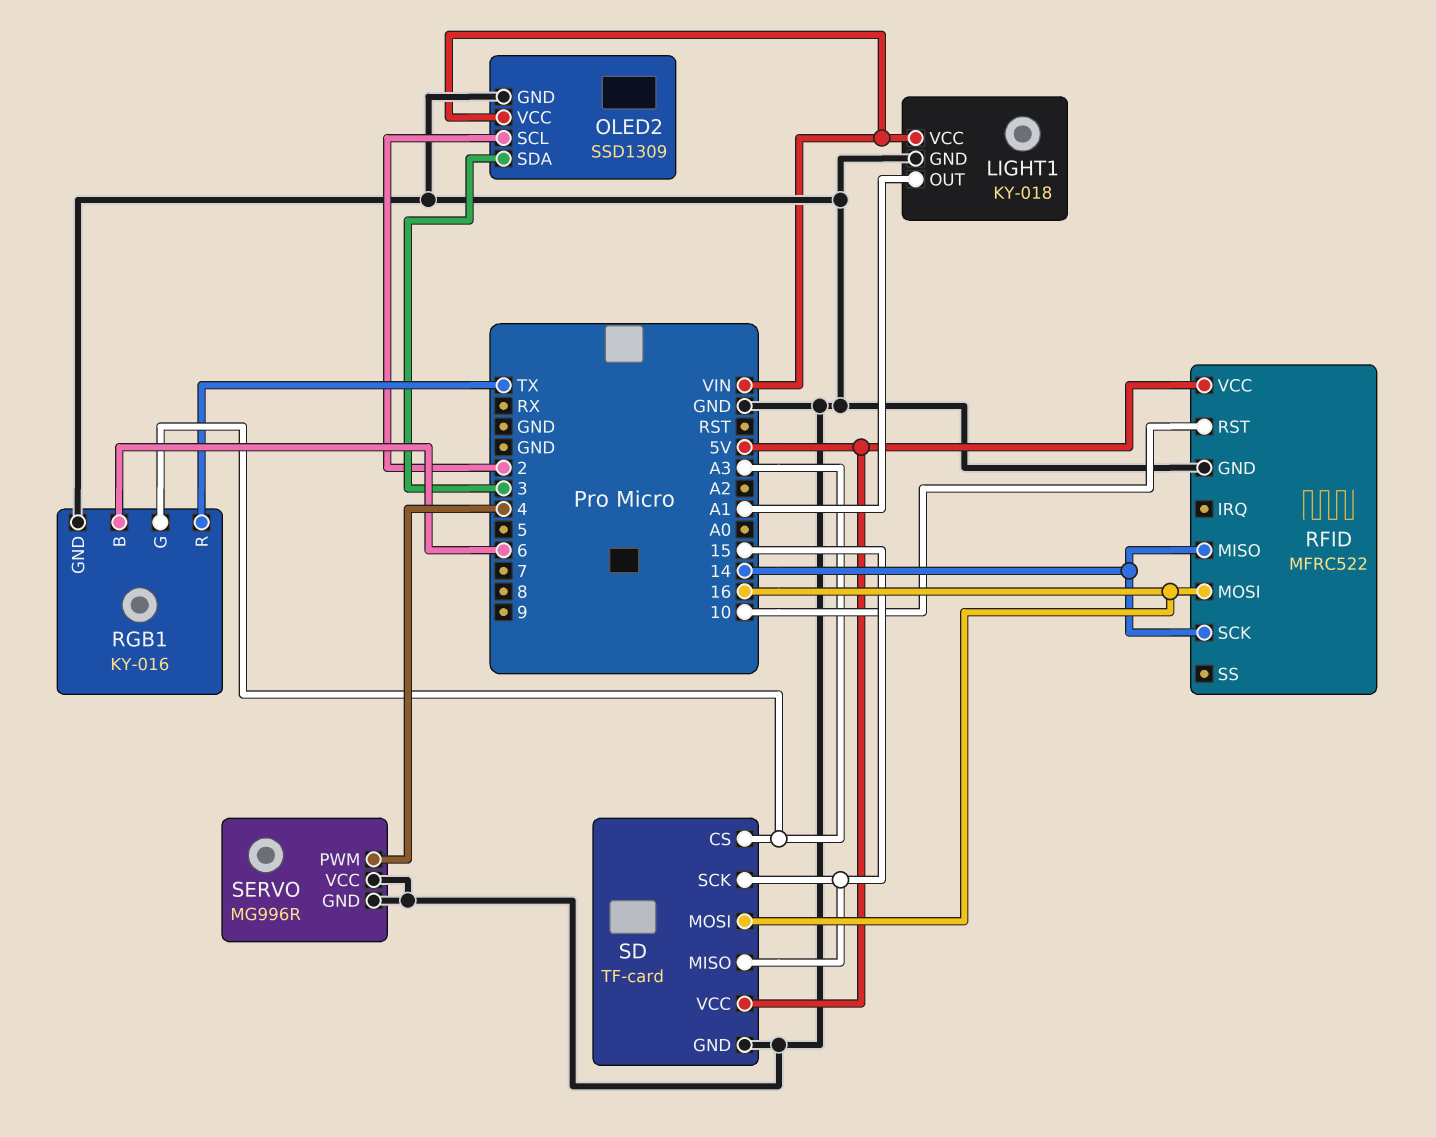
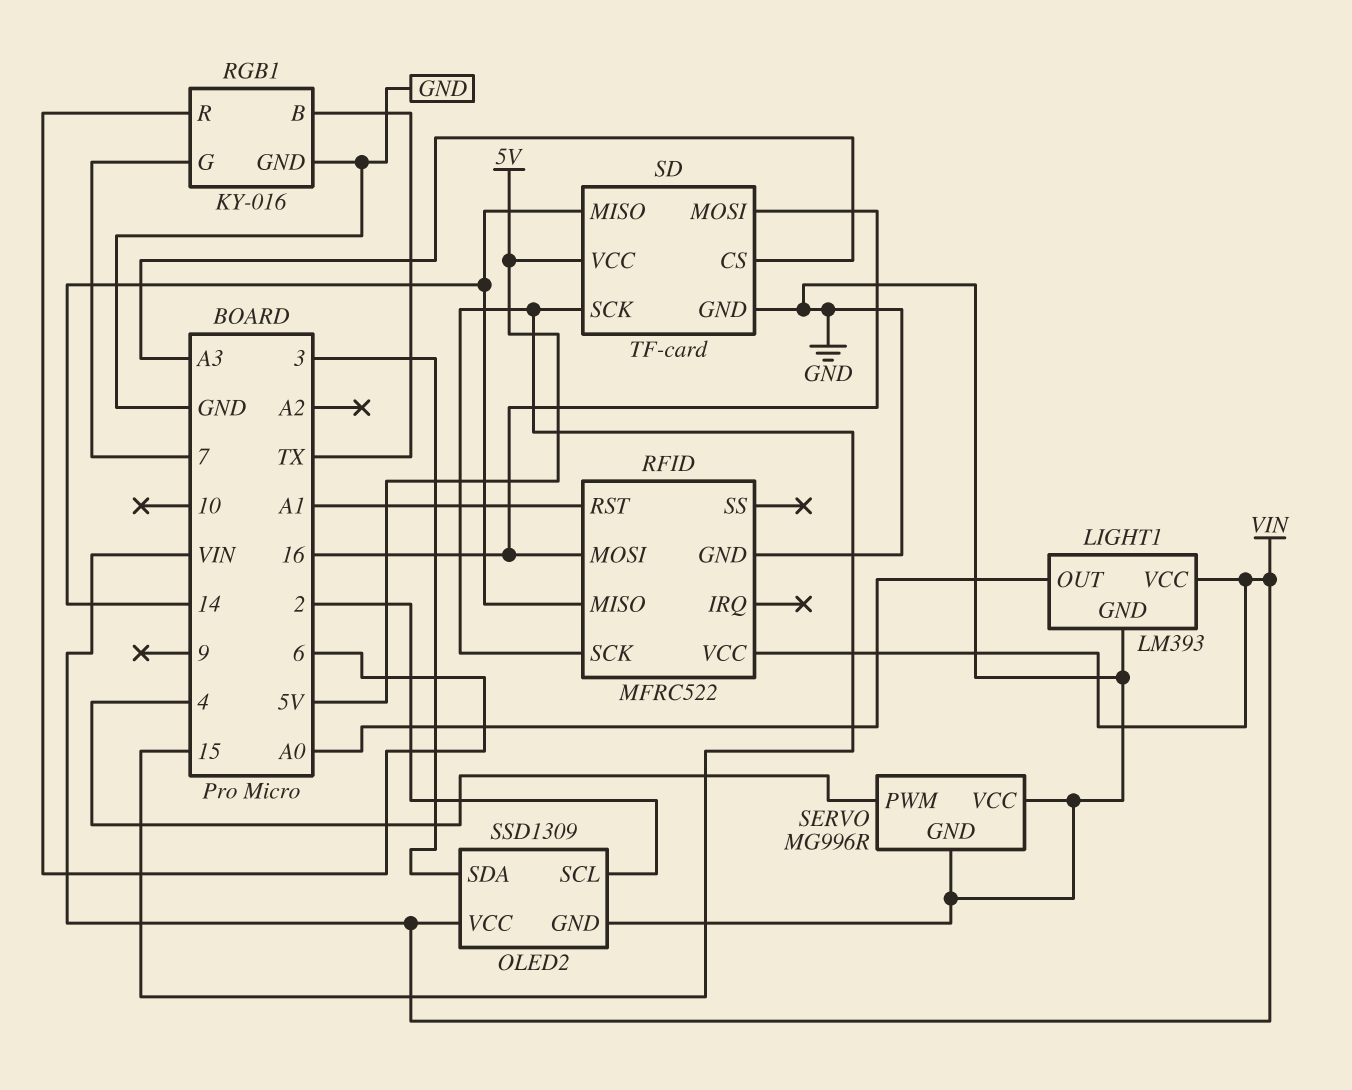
LIGHT1: KY-018 -> LM393
LIGHT1 pin OUT: A1 -> A0
RFID pin RST: 10 -> A1
RFID pin SCK: 14 -> 15
RFID pin VCC: 5V -> VIN
RGB1 pin B: 6 -> TX
RGB1 pin G: A3 -> 7
RGB1 pin R: TX -> 6
SD pin MISO: 15 -> 14

